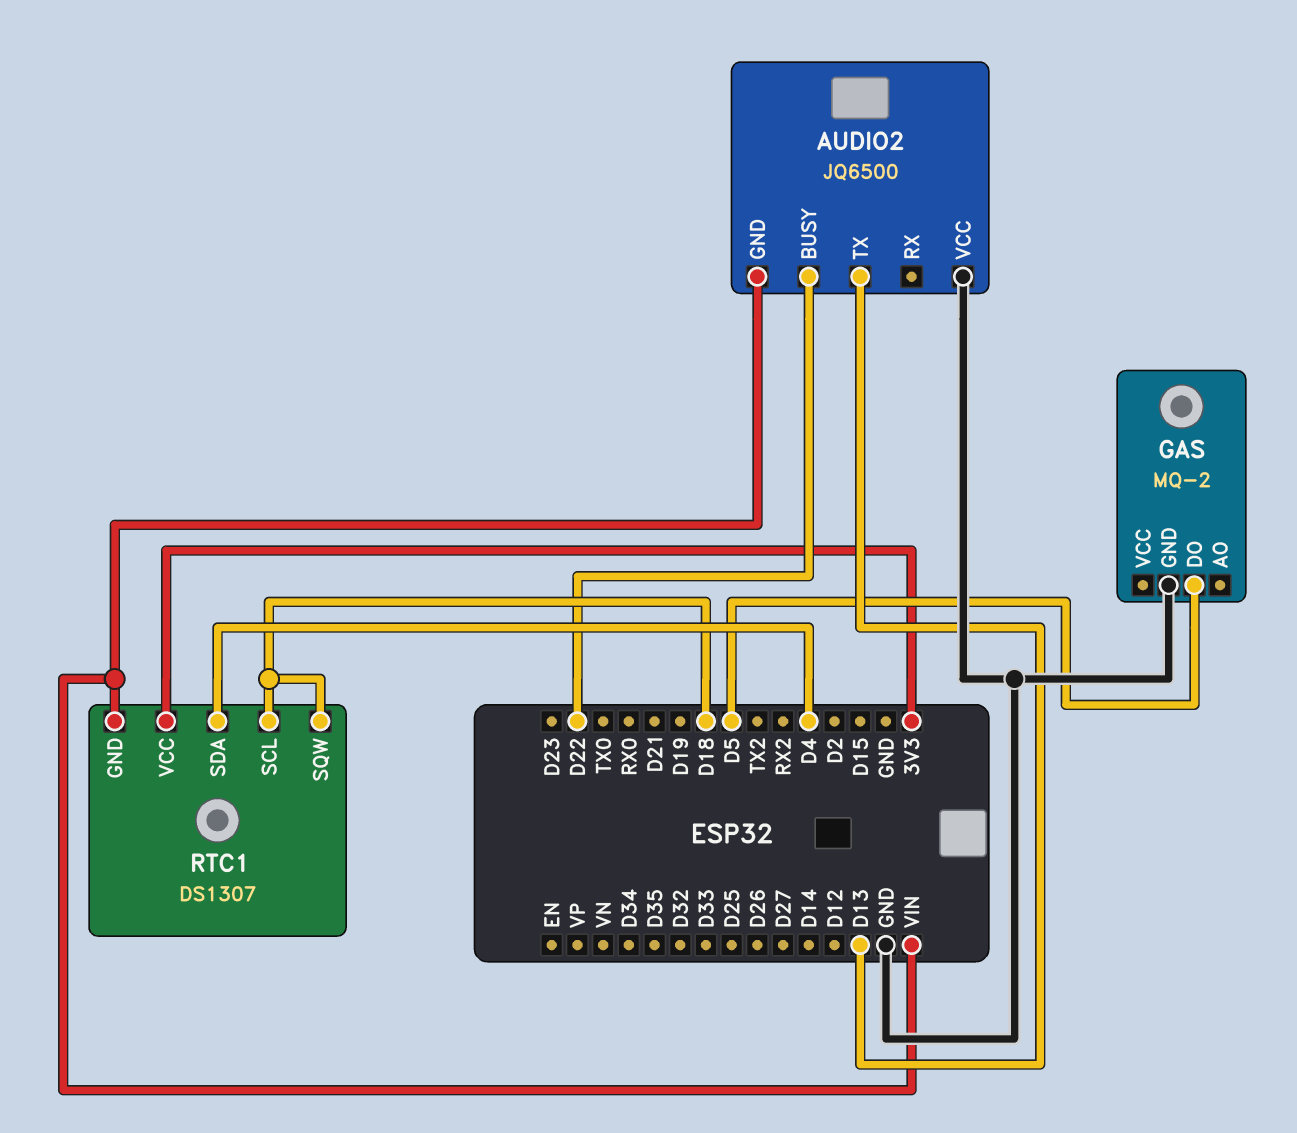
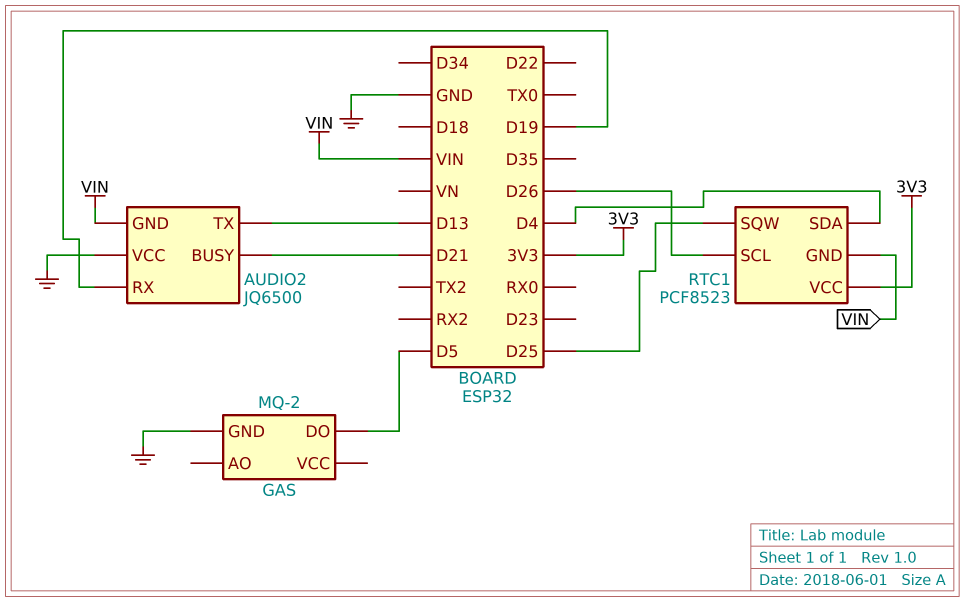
AUDIO2 pin BUSY: D22 -> D21
AUDIO2 pin RX: none -> D19
RTC1: DS1307 -> PCF8523
RTC1 pin SCL: D18 -> D26
RTC1 pin SQW: D18 -> D25

